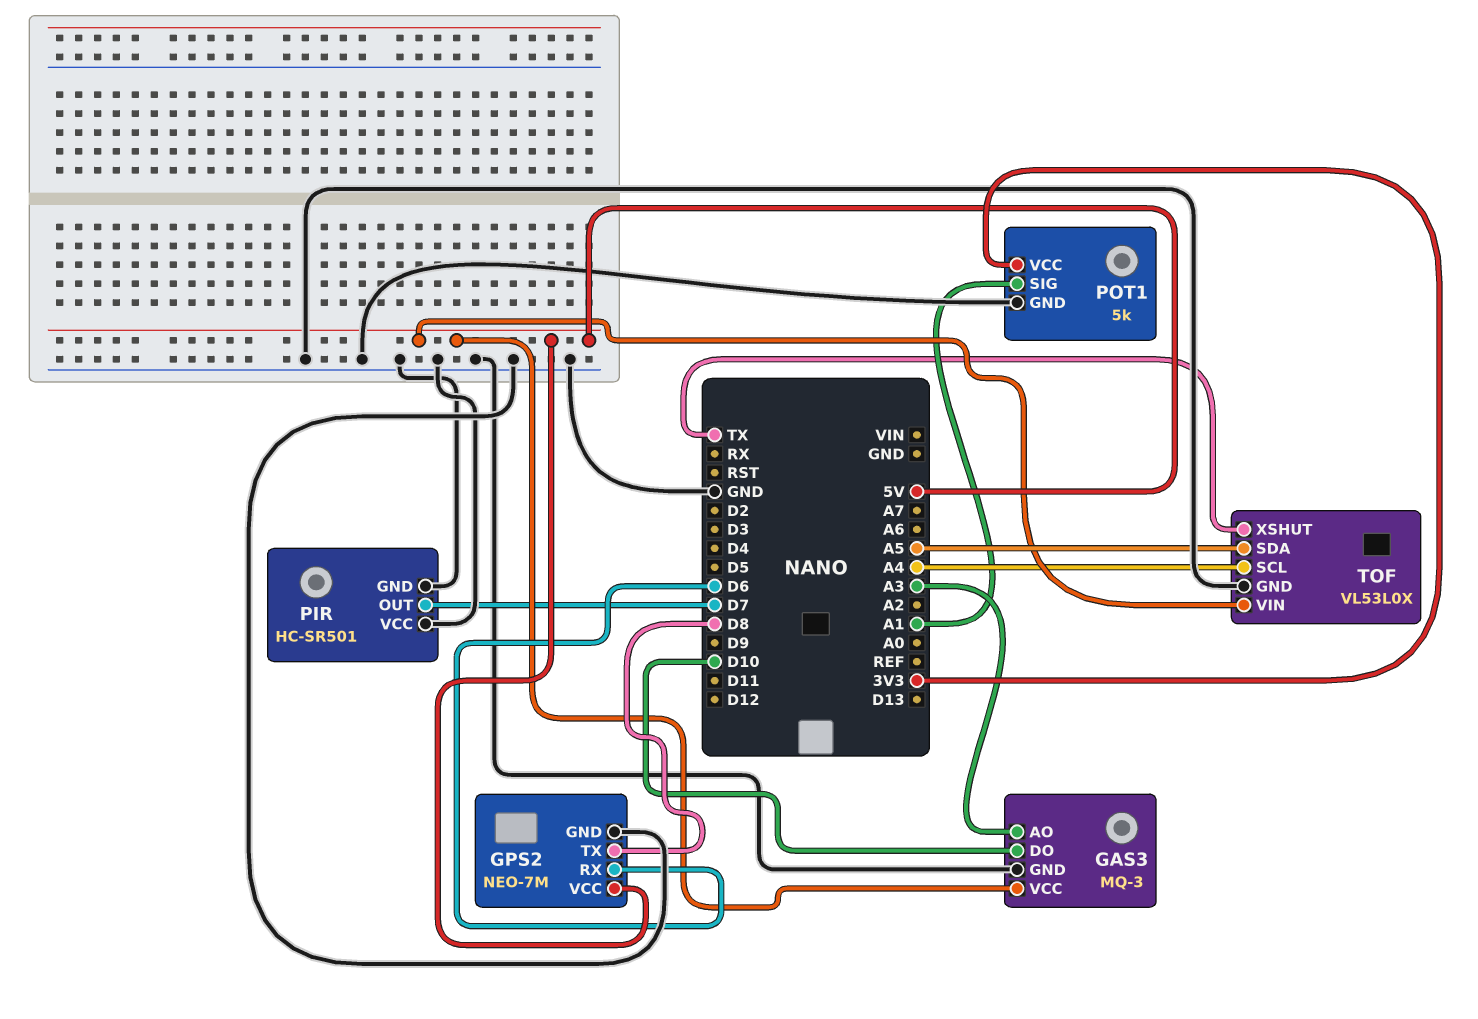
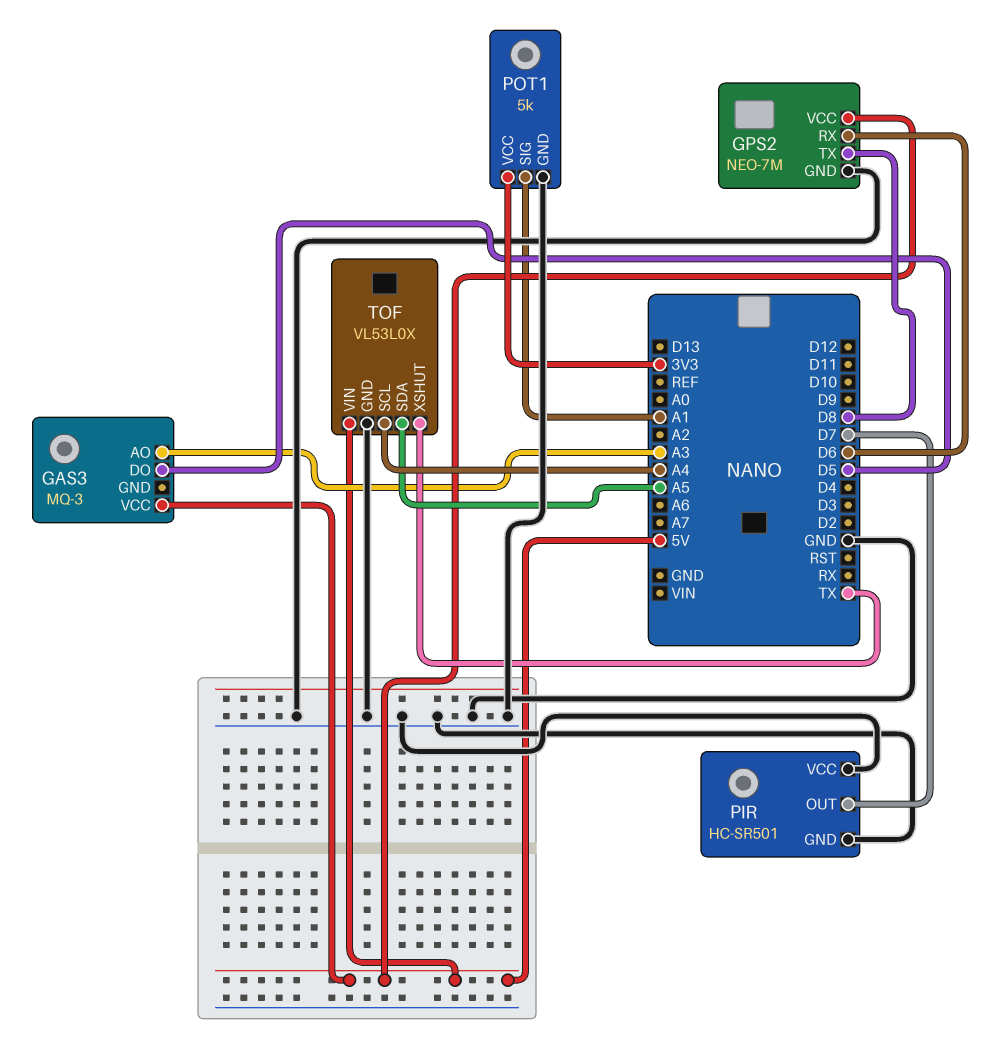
GAS3 pin DO: D10 -> D5
GAS3 pin GND: GND -> none

